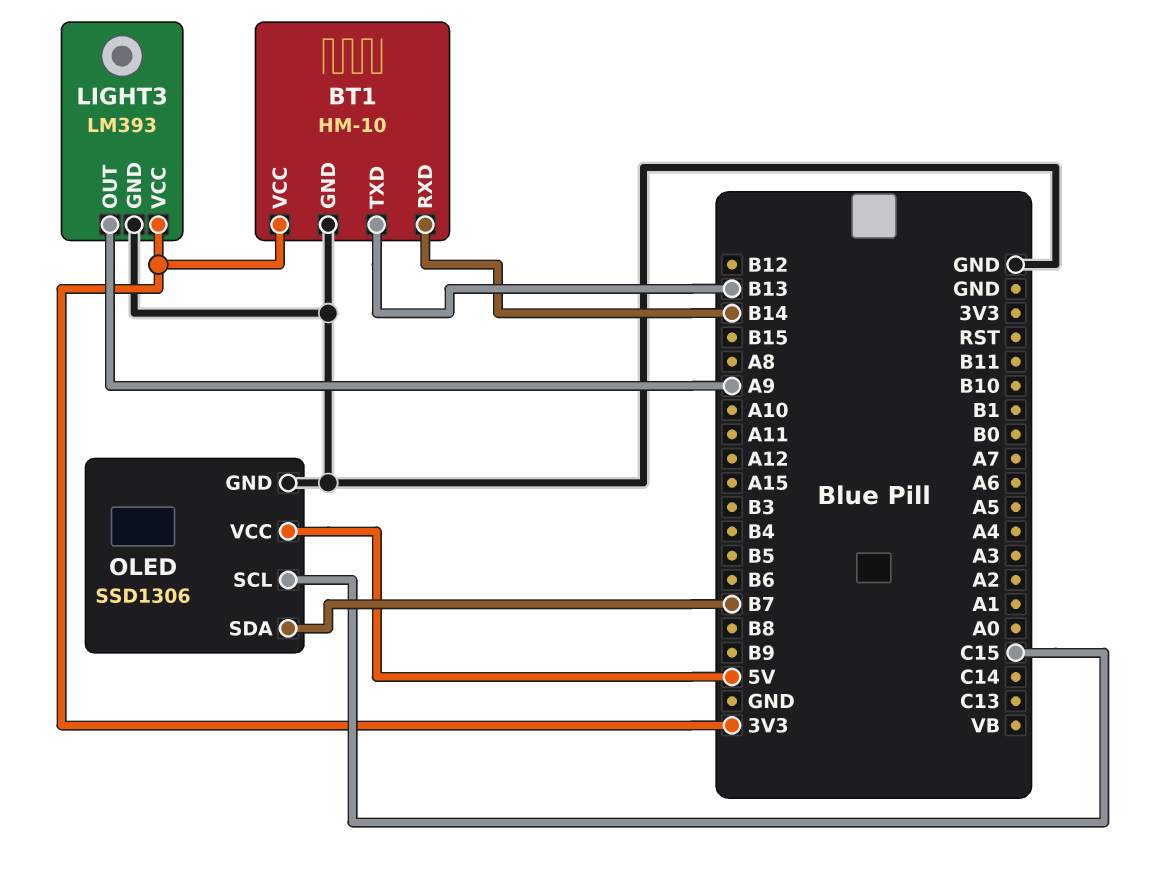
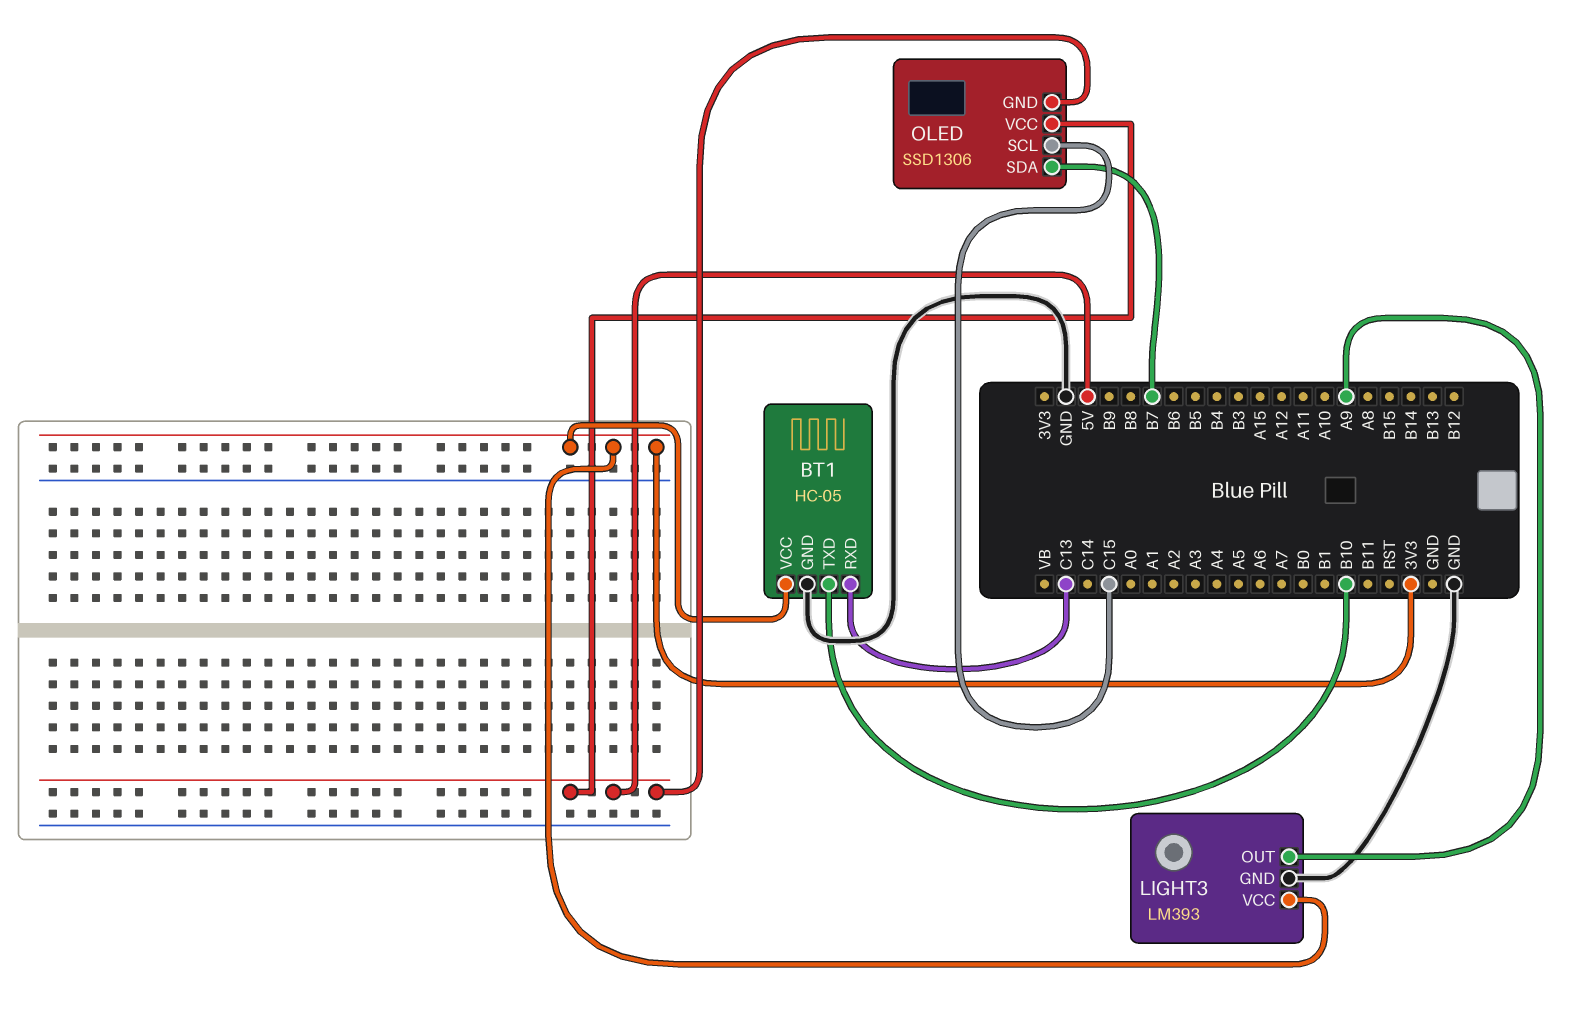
BT1: HM-10 -> HC-05
BT1 pin RXD: B14 -> C13
BT1 pin TXD: B13 -> B10
OLED pin GND: GND -> 5V

